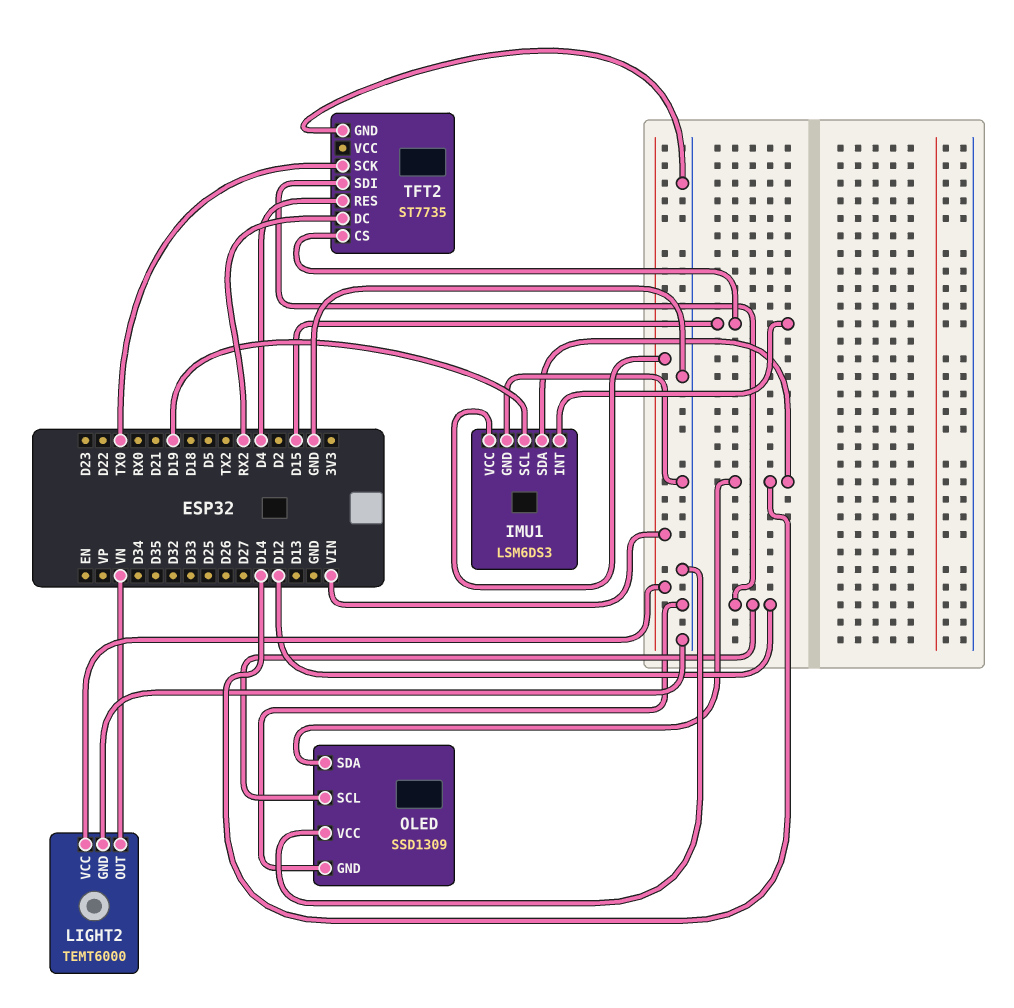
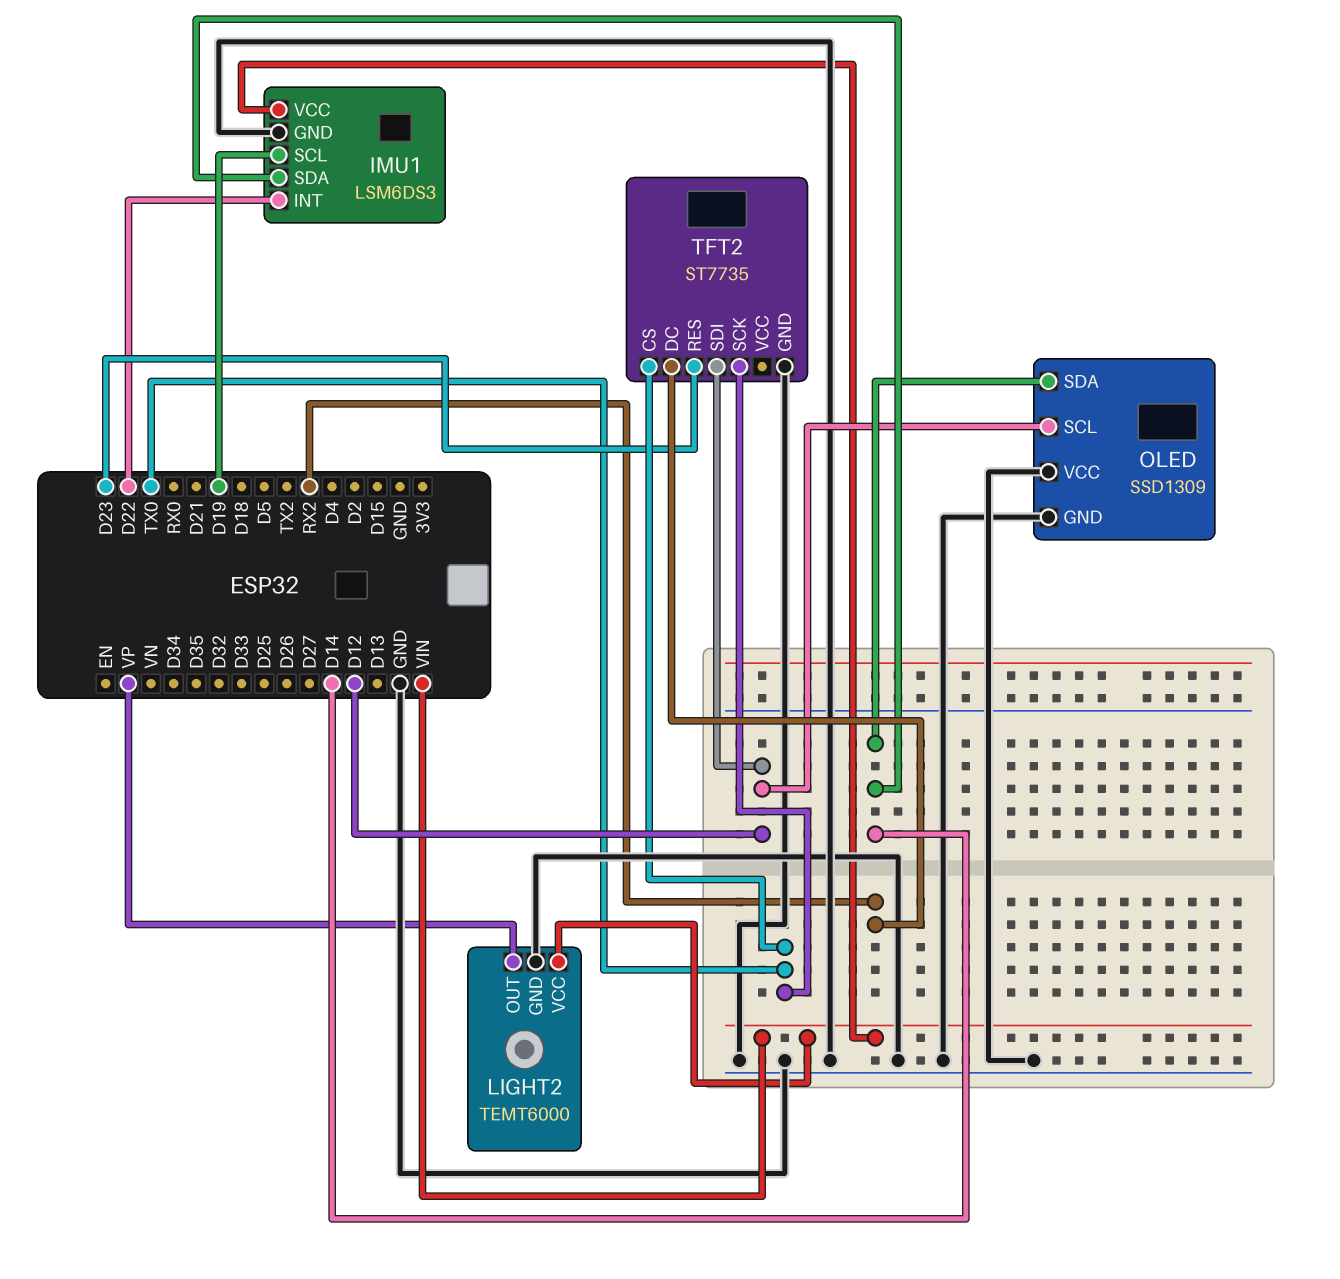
IMU1 pin INT: D15 -> D22
LIGHT2 pin OUT: VN -> VP
TFT2 pin CS: D15 -> TX0
TFT2 pin RES: D4 -> D23

